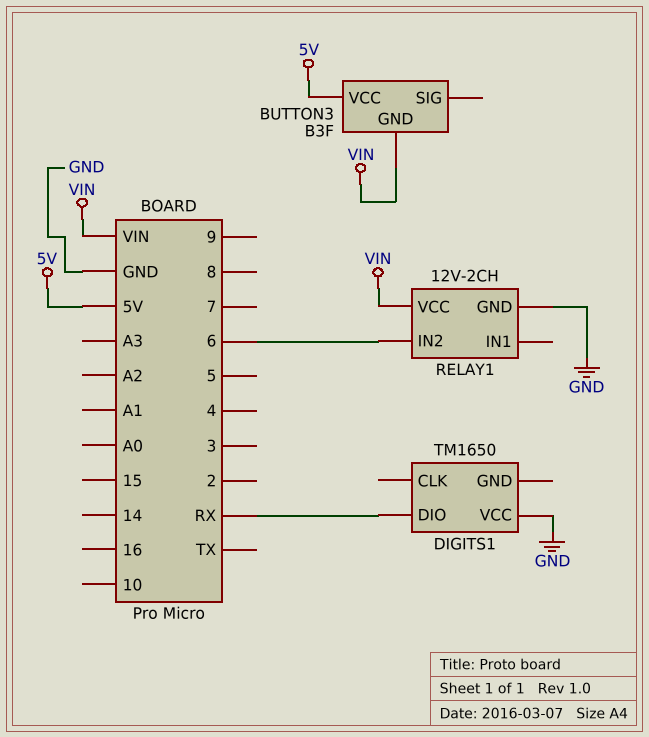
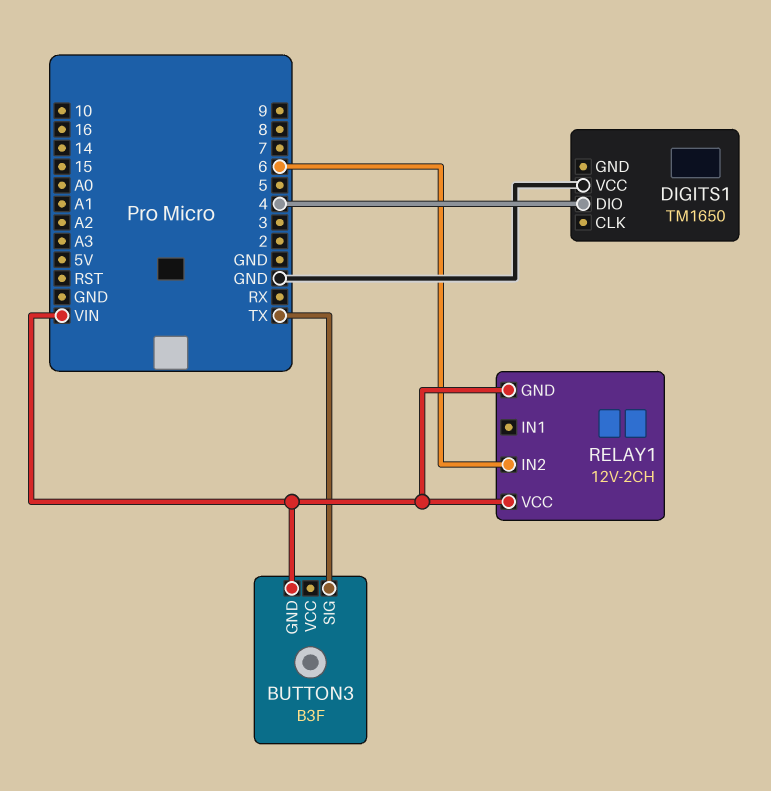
BUTTON3 pin SIG: none -> TX
BUTTON3 pin VCC: 5V -> none
DIGITS1 pin DIO: RX -> 4
RELAY1 pin GND: GND -> VIN

